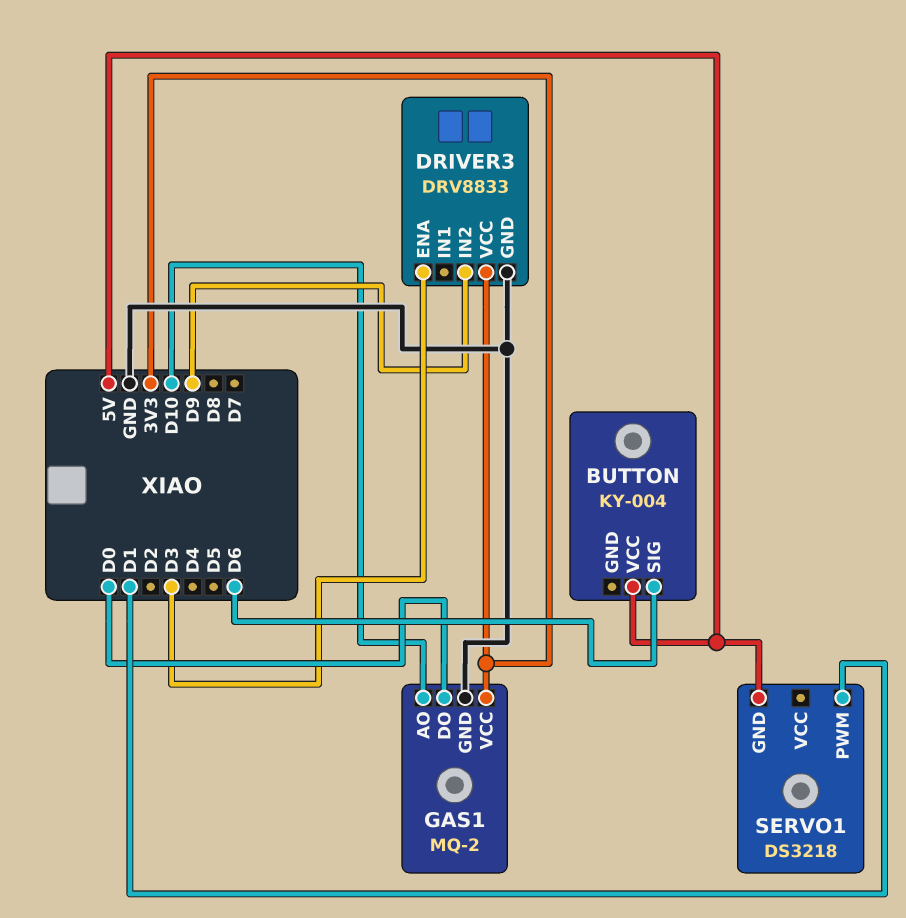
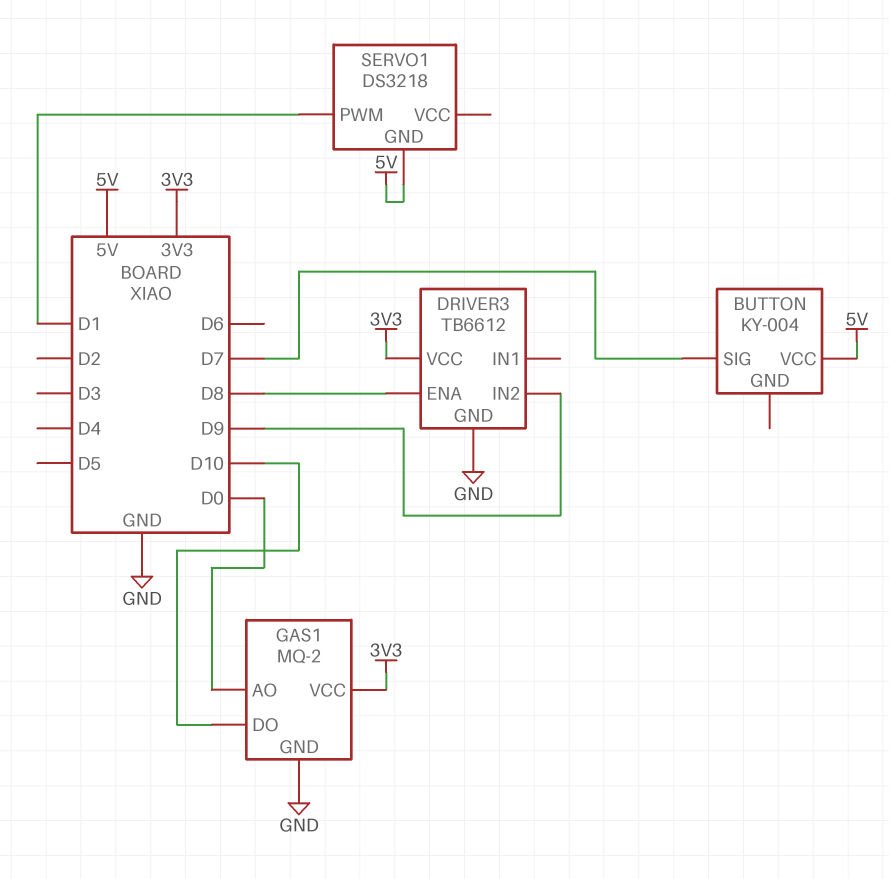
BUTTON pin SIG: D6 -> D7
DRIVER3: DRV8833 -> TB6612
DRIVER3 pin ENA: D3 -> D8
GAS1 pin AO: D10 -> D0
GAS1 pin DO: D0 -> D10

